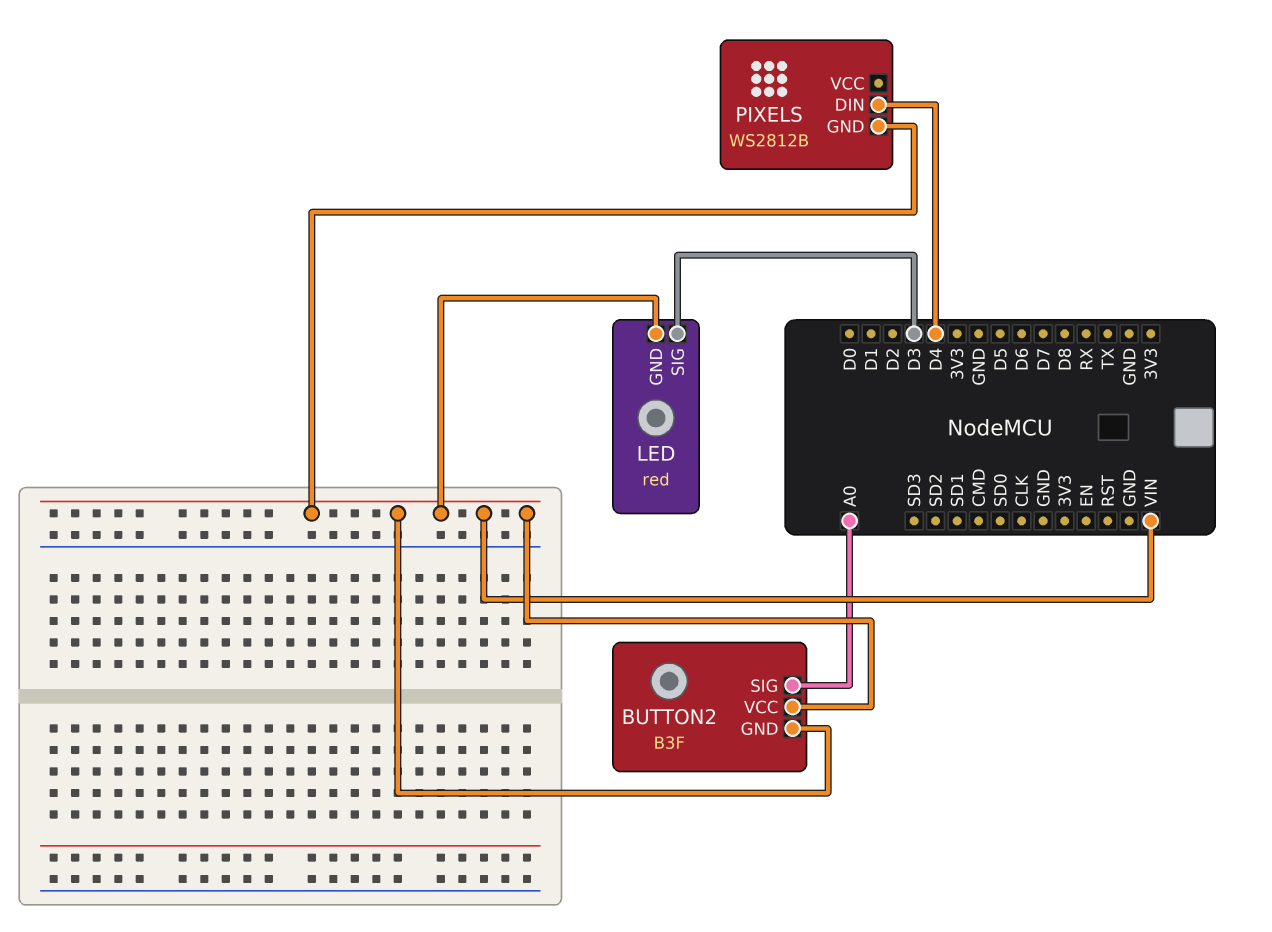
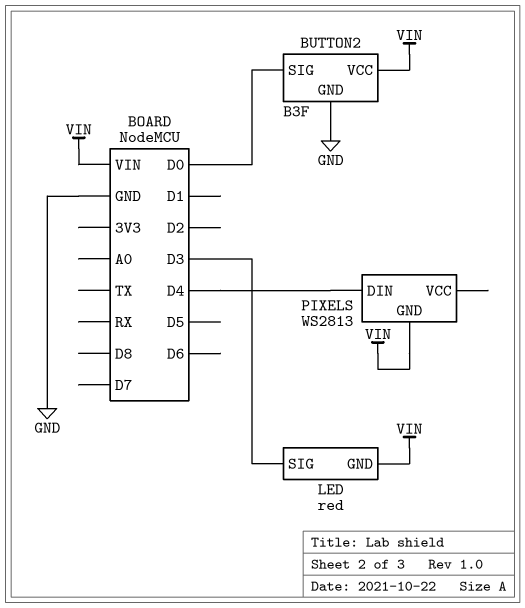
BUTTON2 pin GND: VIN -> GND
BUTTON2 pin SIG: A0 -> D0
PIXELS: WS2812B -> WS2813

